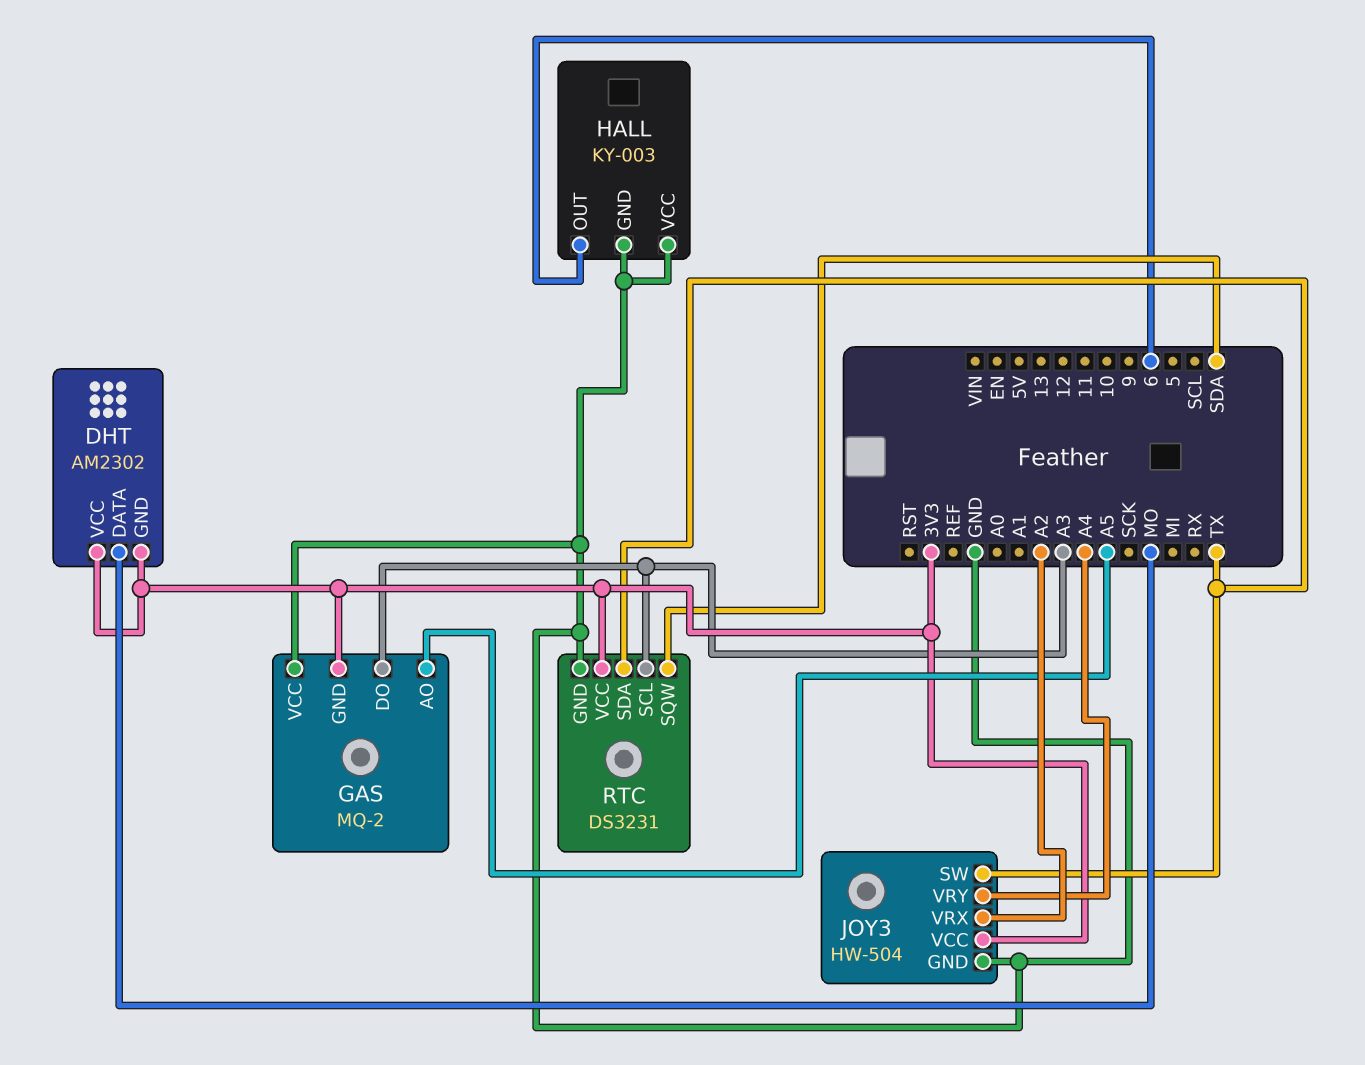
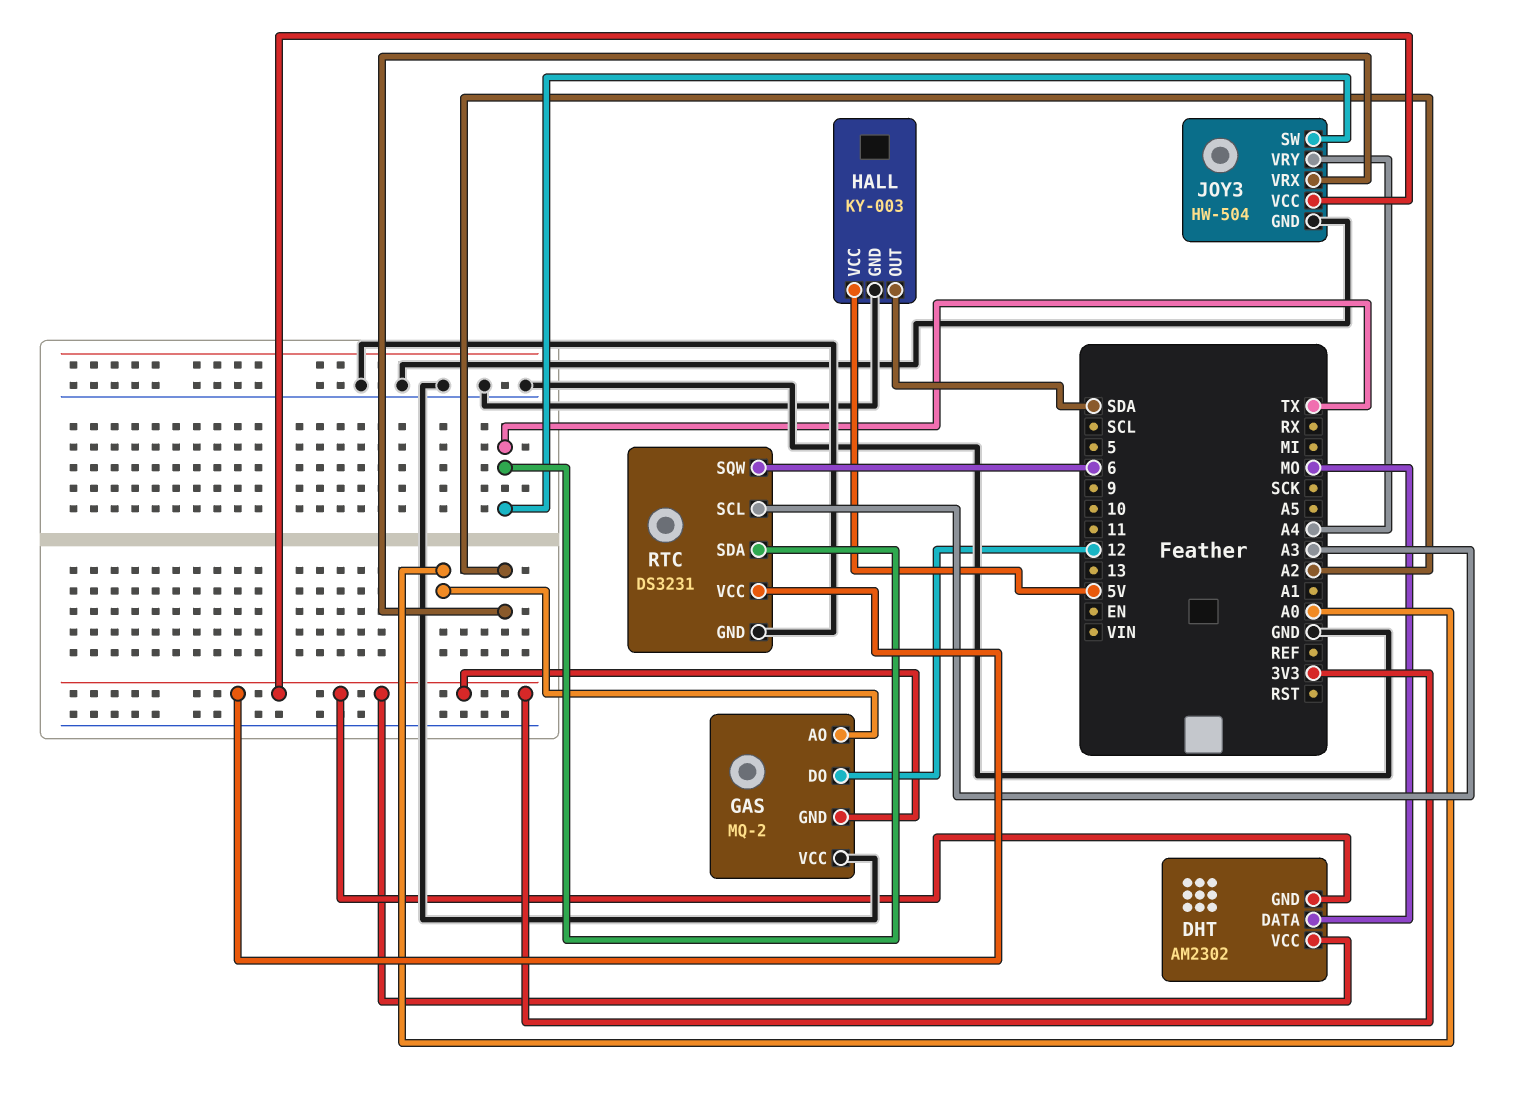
GAS pin AO: A5 -> A0
GAS pin DO: A3 -> 12
HALL pin OUT: 6 -> SDA
HALL pin VCC: GND -> 5V
RTC pin SQW: SDA -> 6

